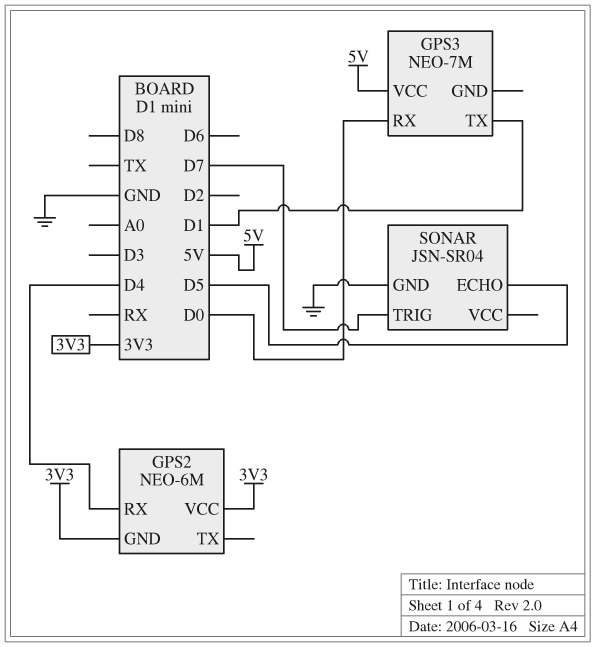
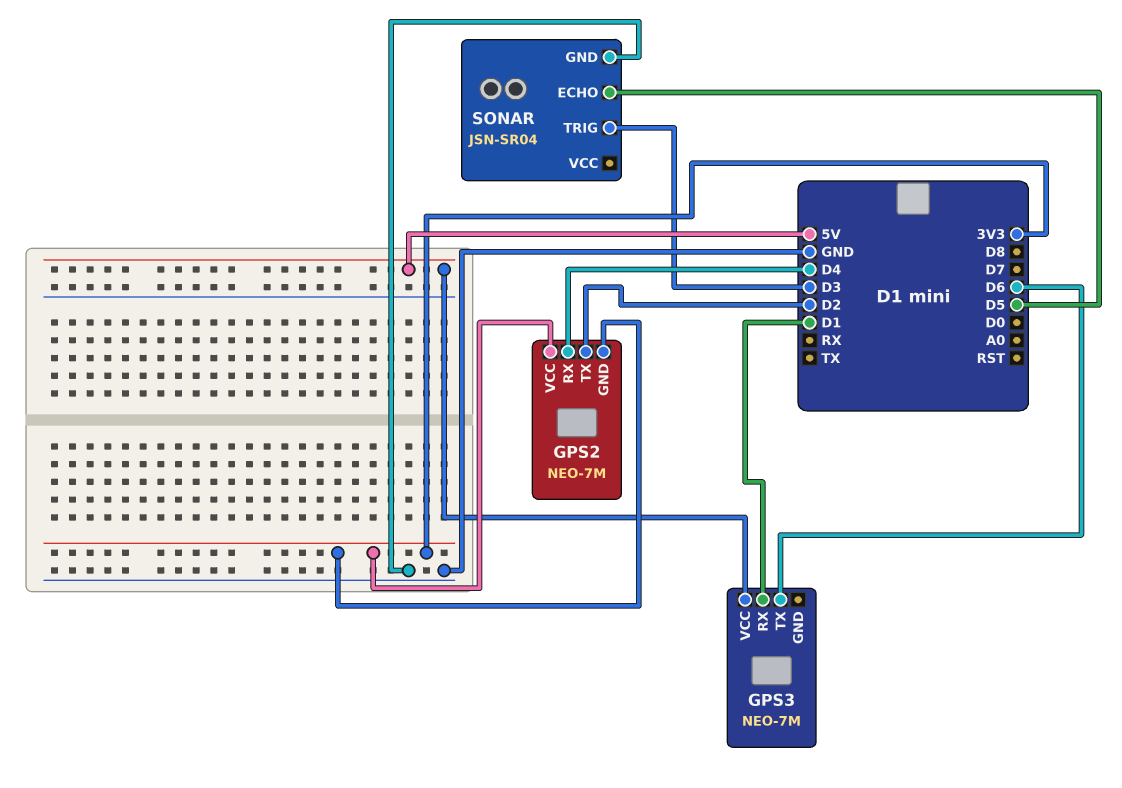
GPS2: NEO-6M -> NEO-7M
GPS2 pin TX: none -> D2
GPS3 pin RX: D0 -> D1
GPS3 pin TX: D1 -> D6
SONAR pin TRIG: D7 -> D3

